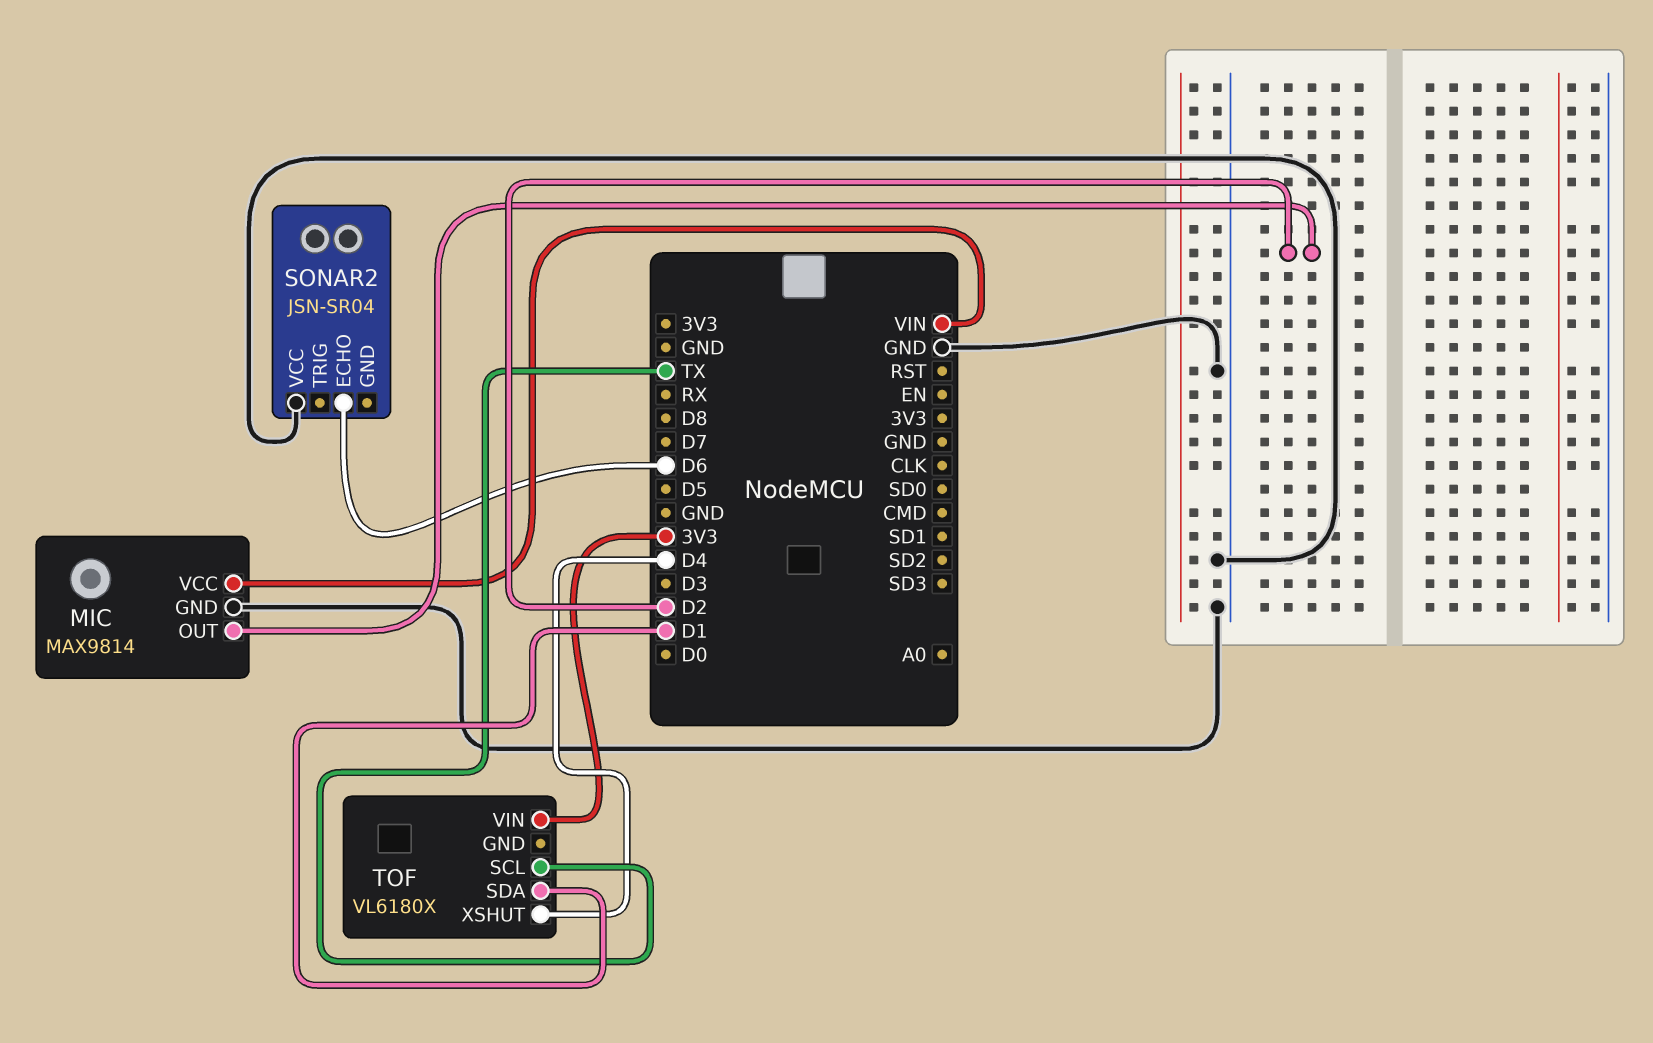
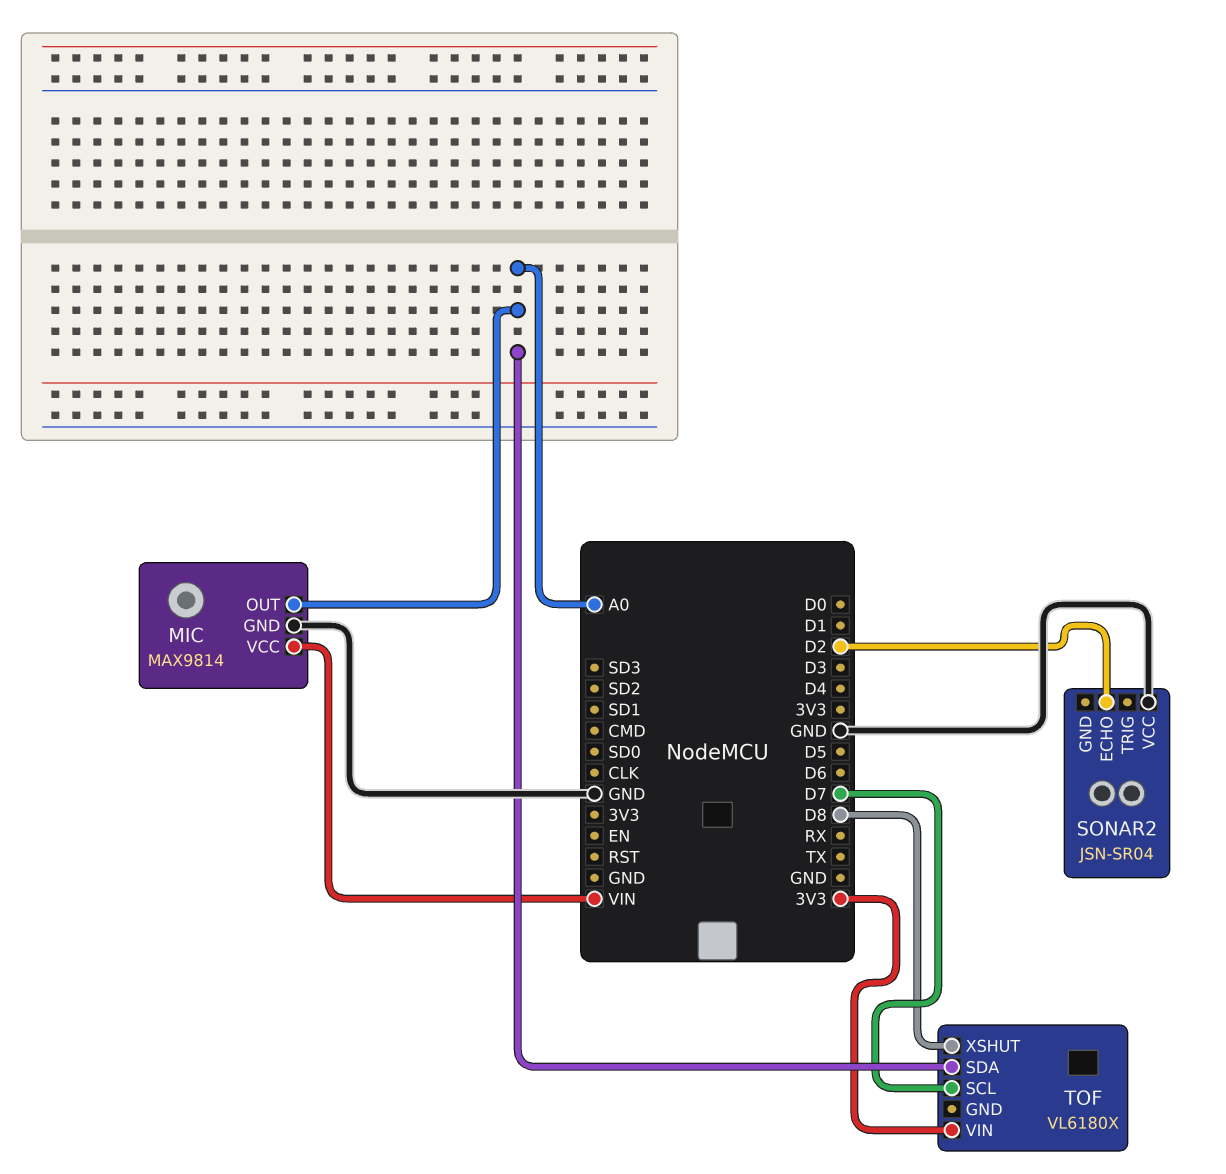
MIC pin OUT: D2 -> A0
SONAR2 pin ECHO: D6 -> D2
TOF pin SCL: TX -> D7
TOF pin SDA: D1 -> A0
TOF pin XSHUT: D4 -> D8

